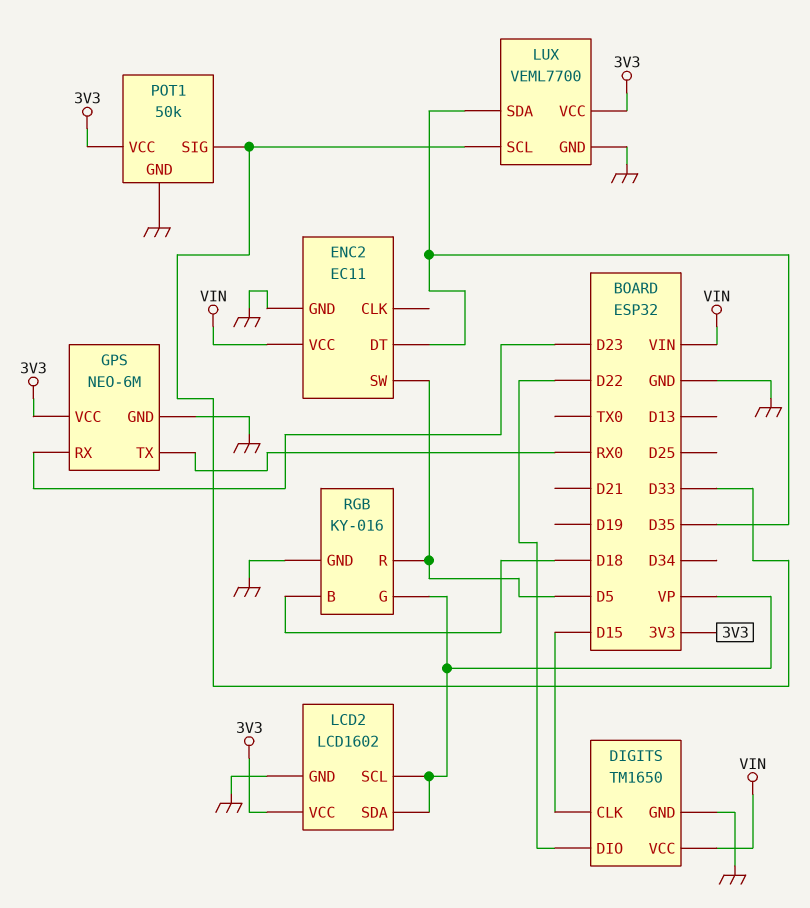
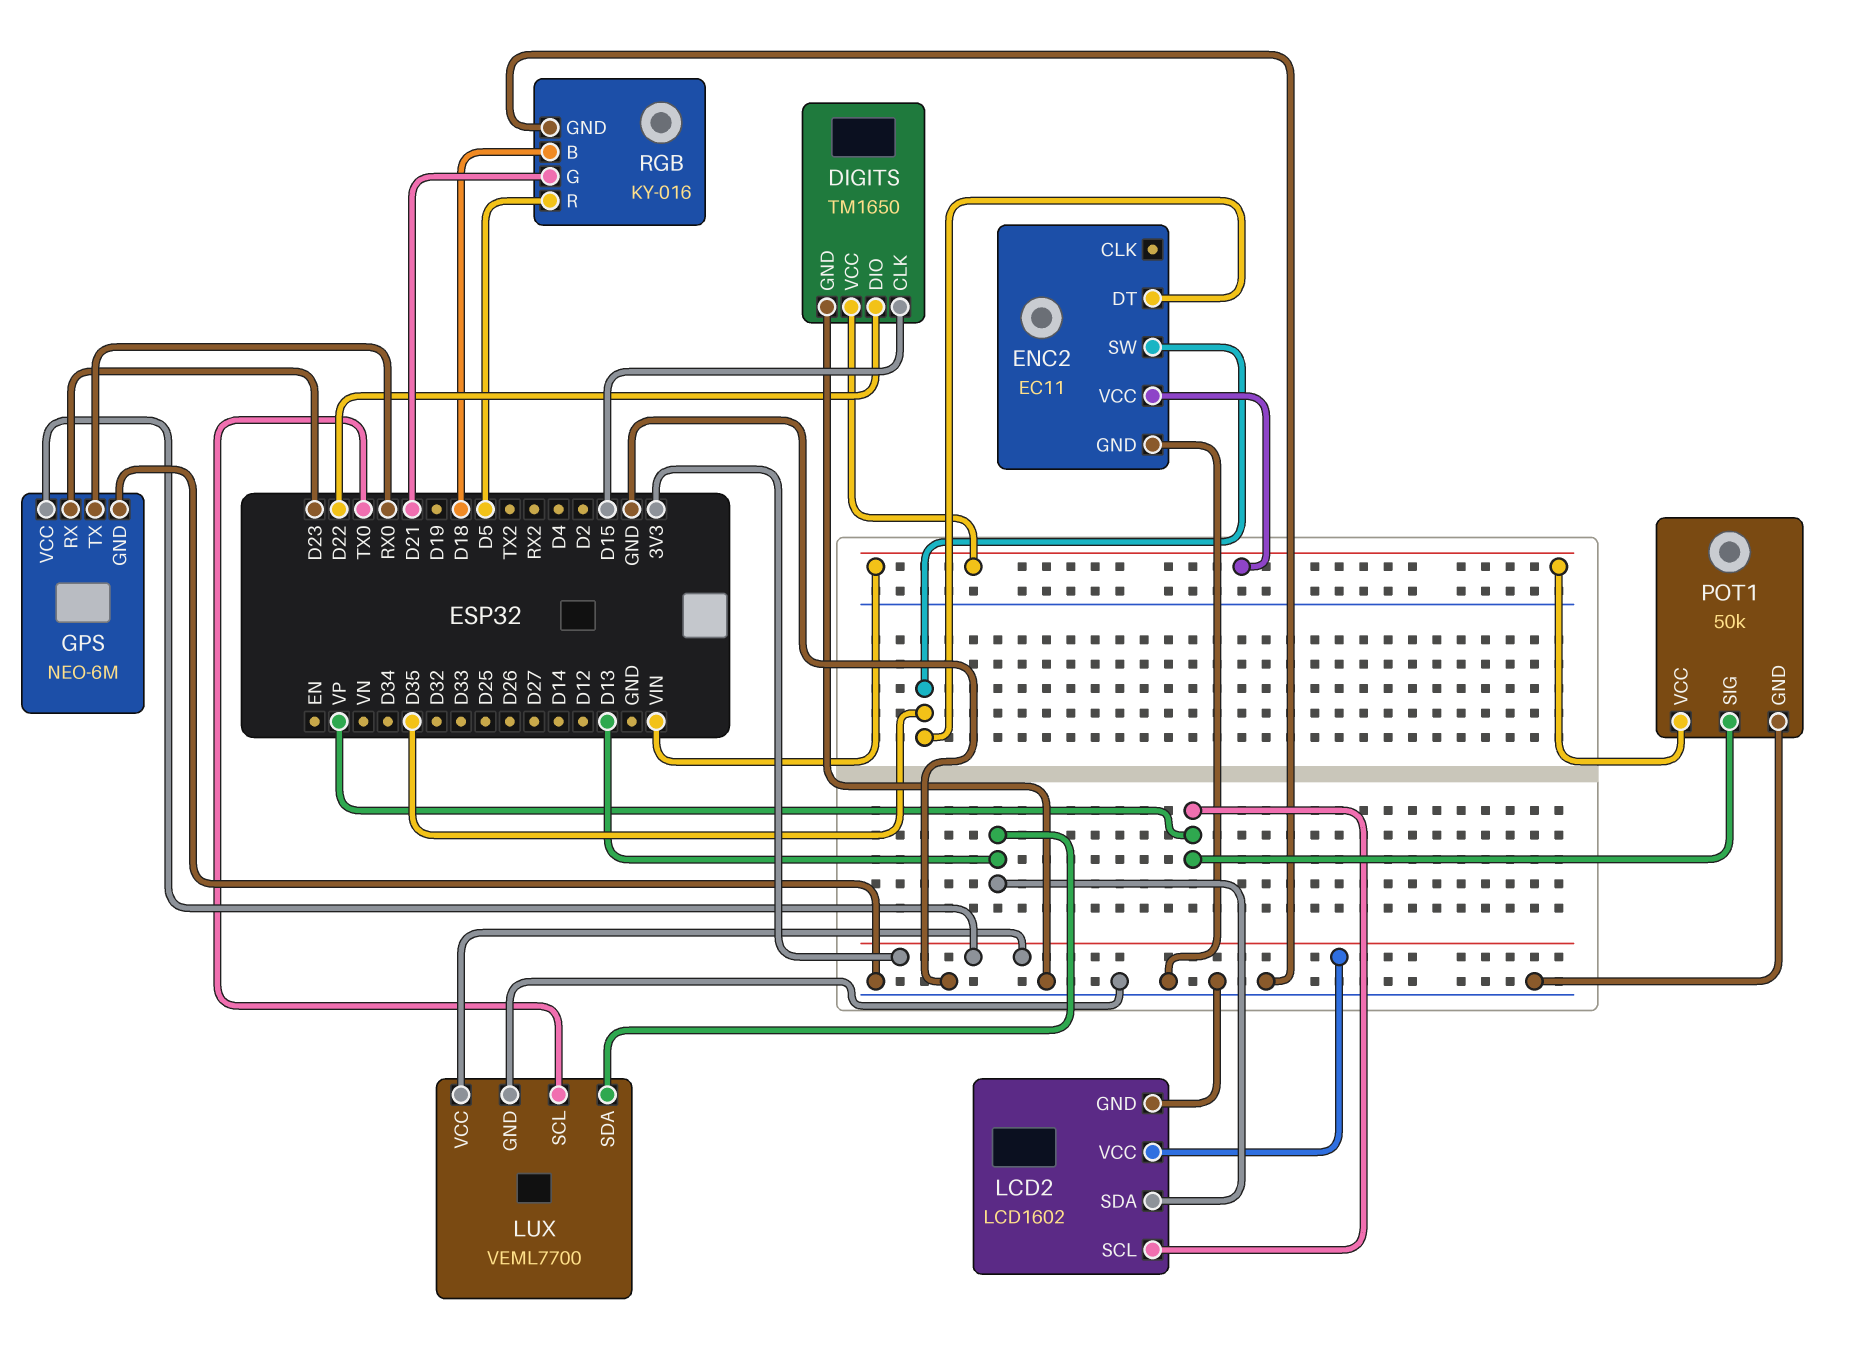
ENC2 pin SW: D5 -> D35
LCD2 pin SDA: VP -> D13
LUX pin SCL: D33 -> TX0
LUX pin SDA: D35 -> D13
POT1 pin SIG: D33 -> VP
POT1 pin VCC: 3V3 -> VIN
RGB pin G: VP -> D21

